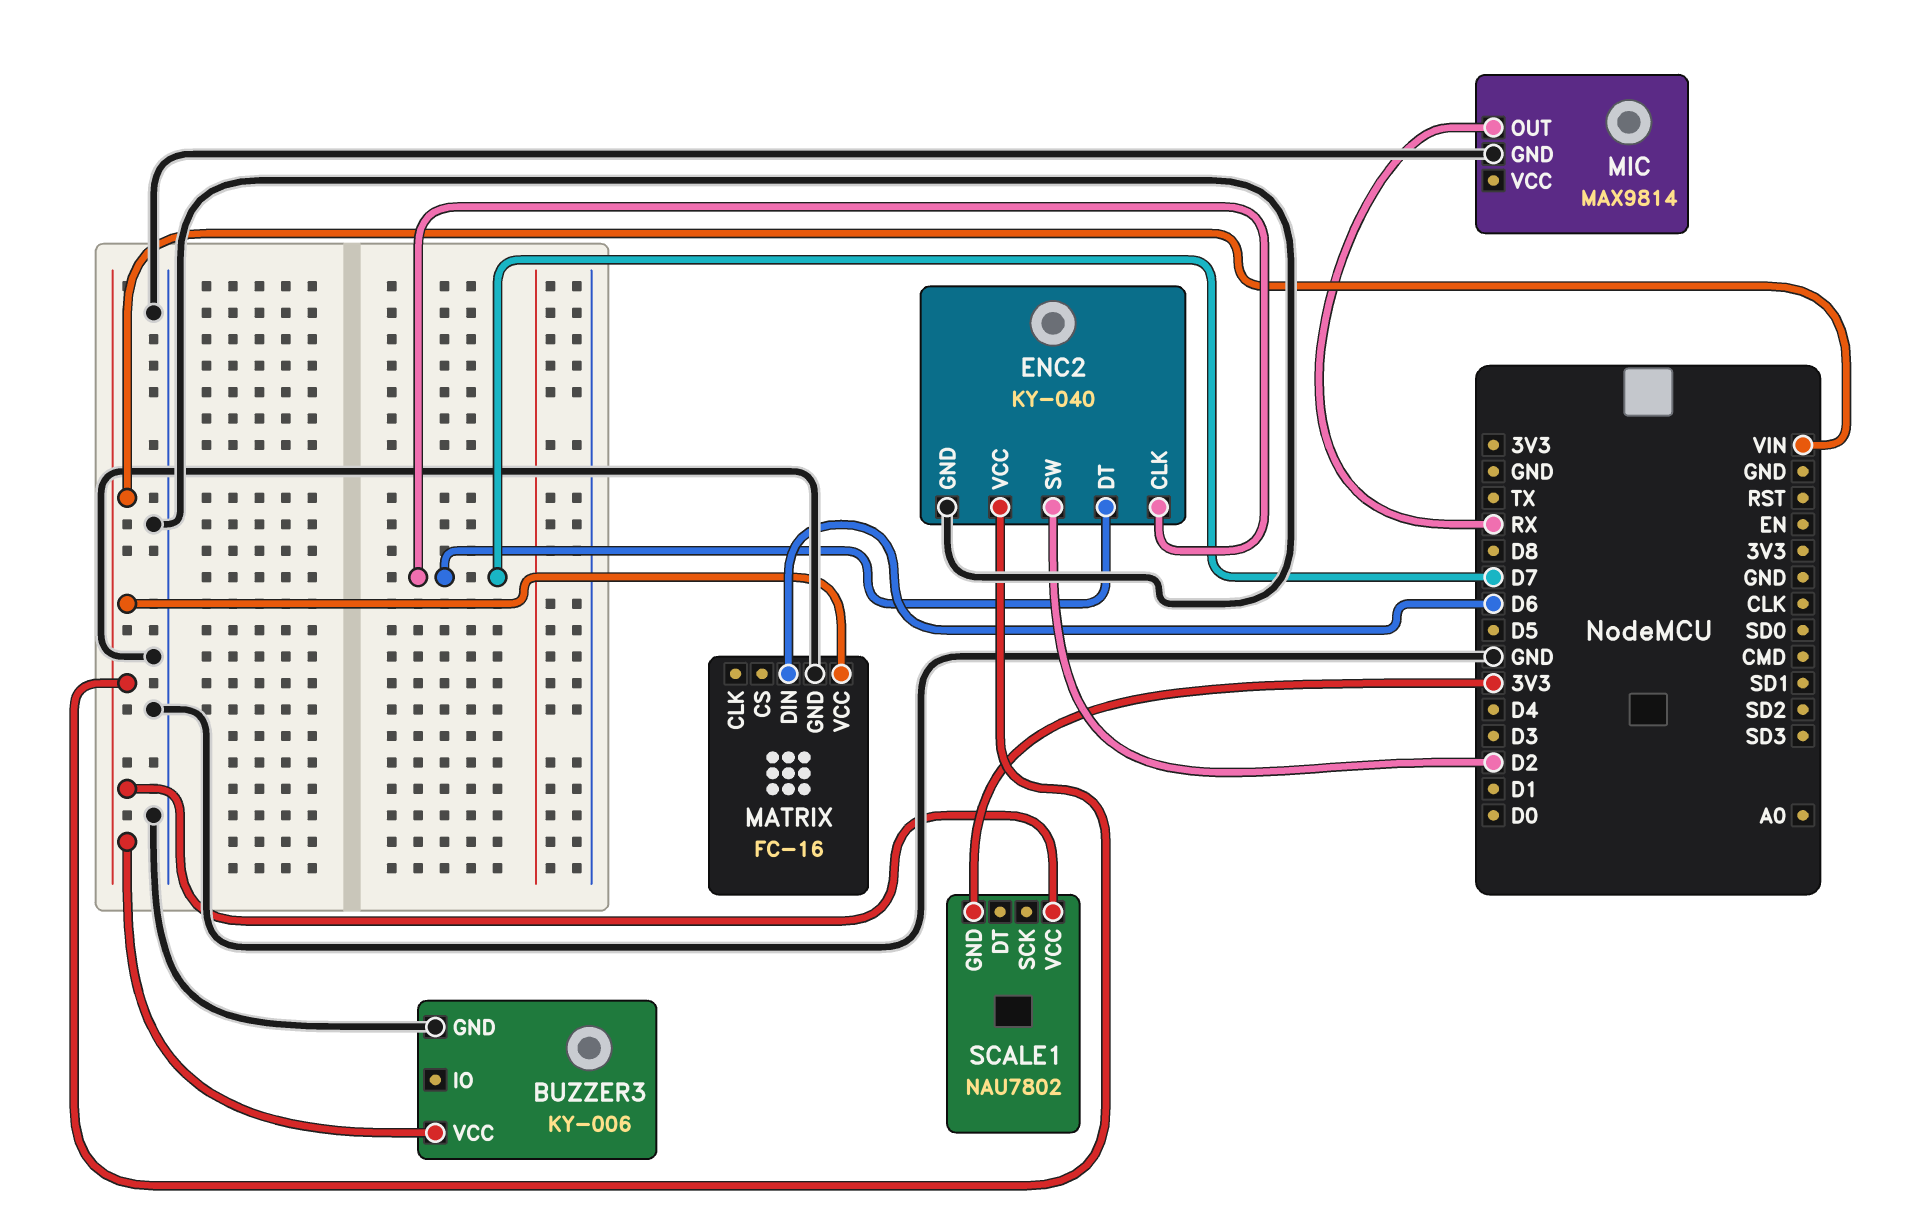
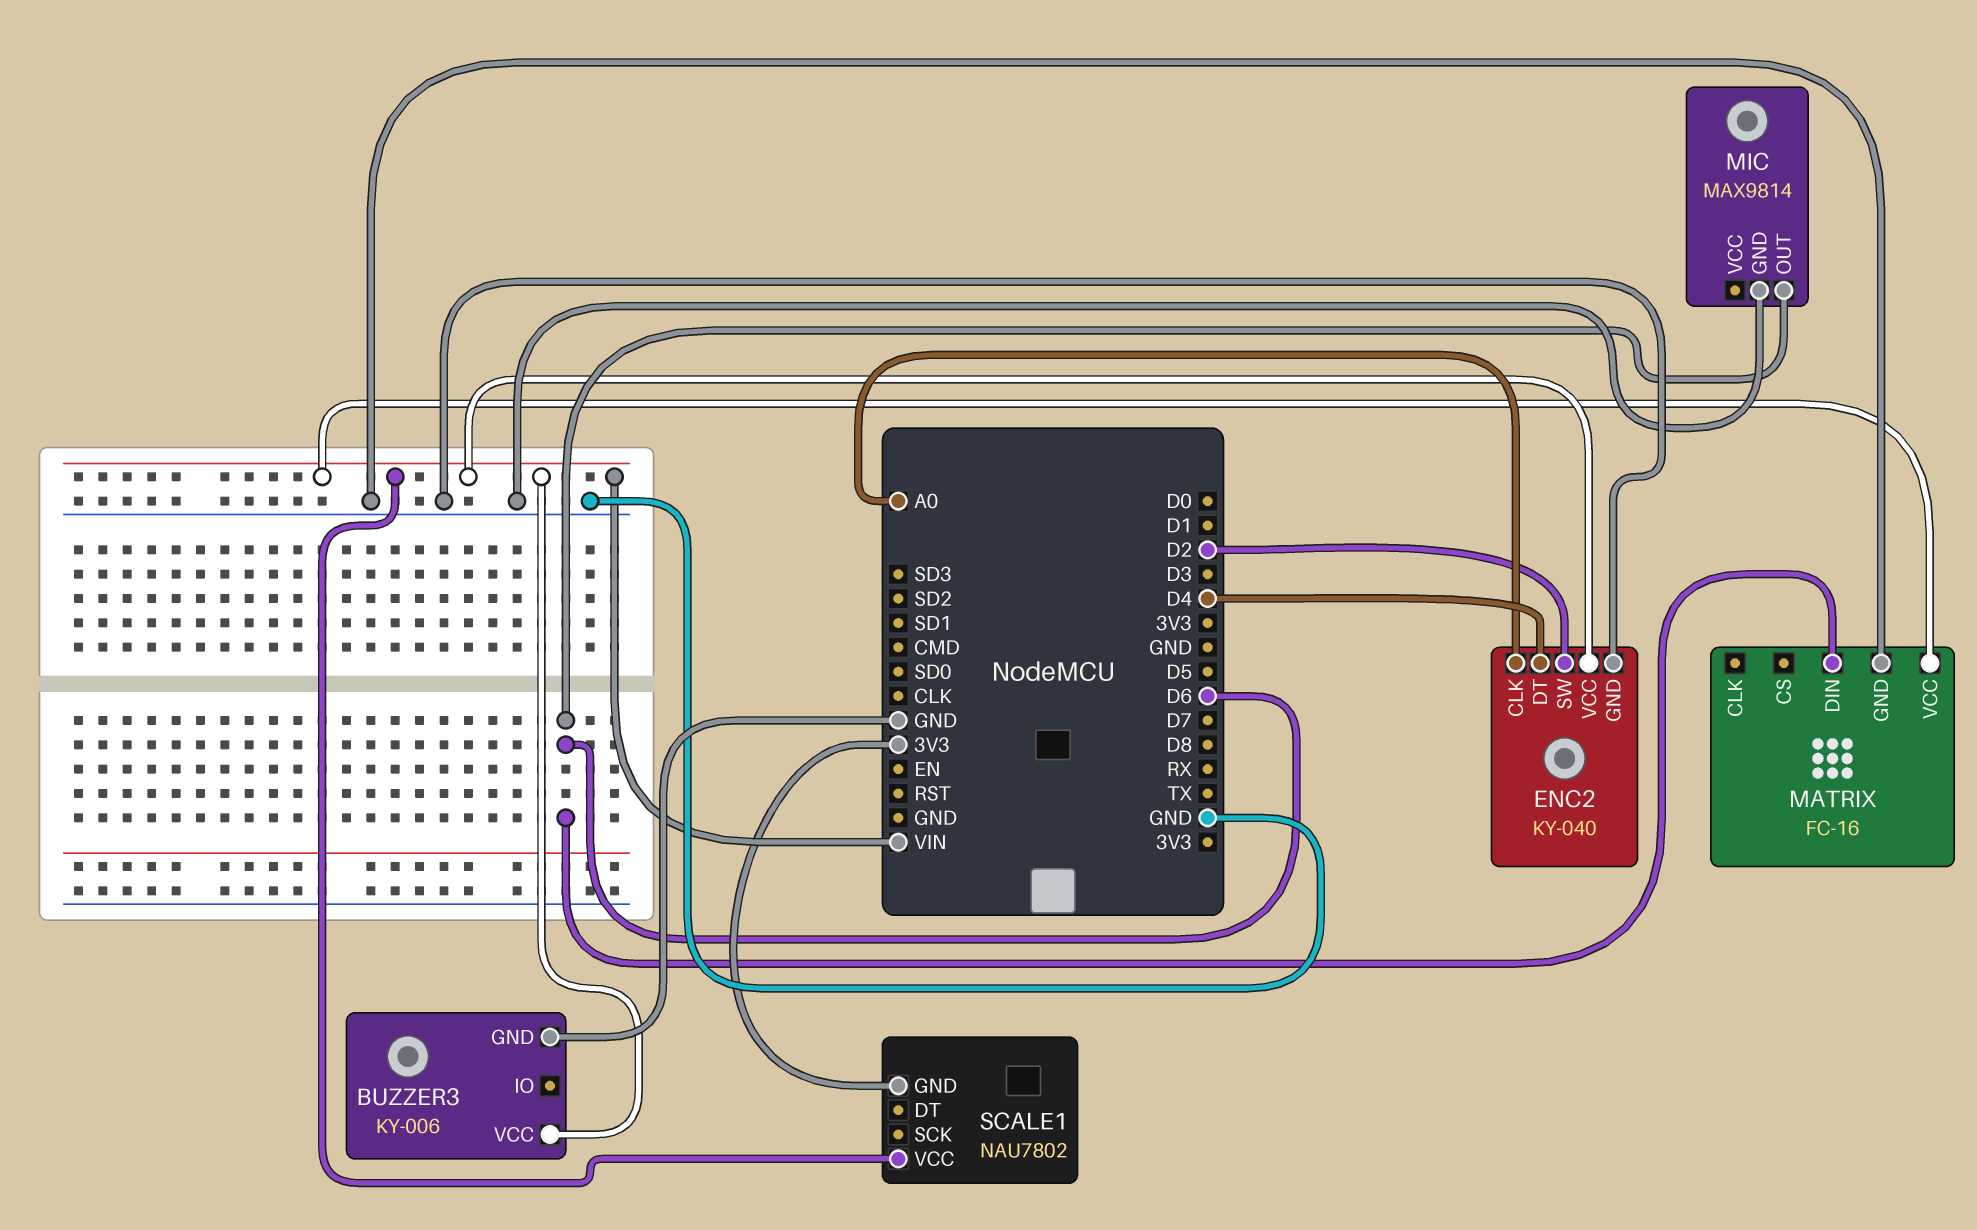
ENC2 pin CLK: D7 -> A0
ENC2 pin DT: D7 -> D4
MIC pin OUT: RX -> D6

